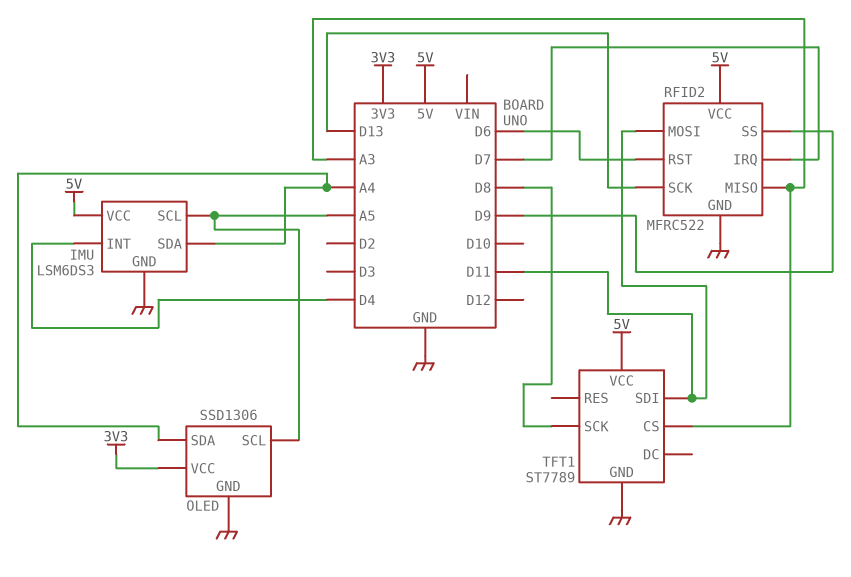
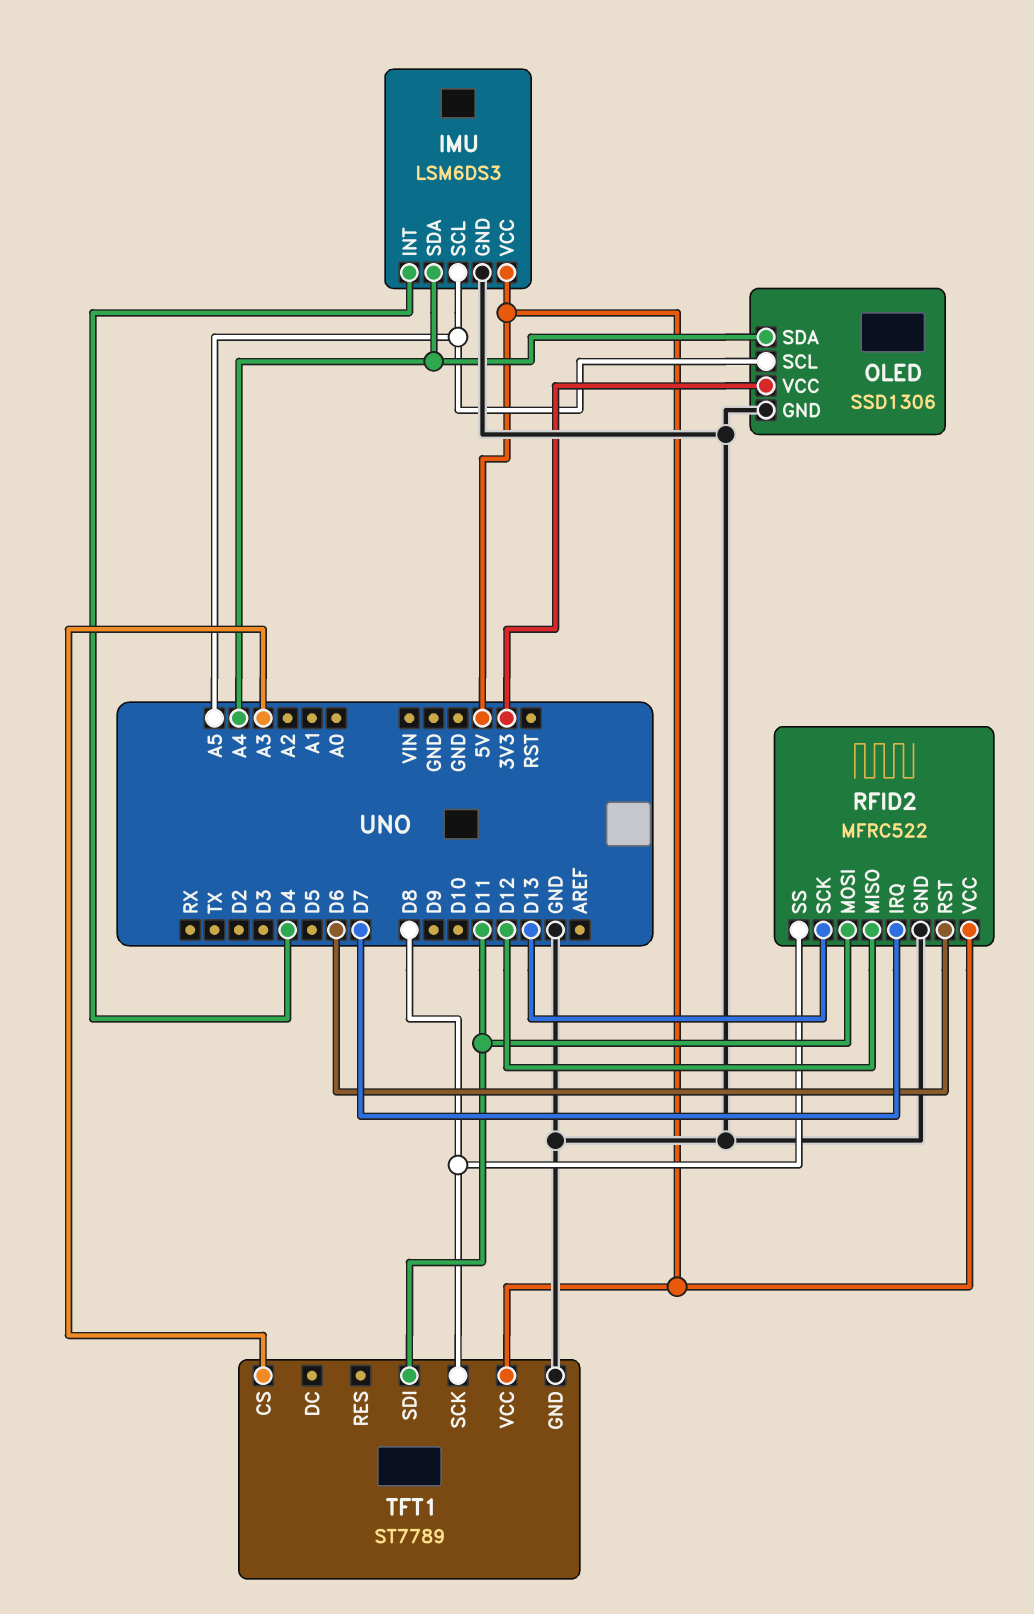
RFID2 pin MISO: A3 -> D12
RFID2 pin SS: D9 -> D8

